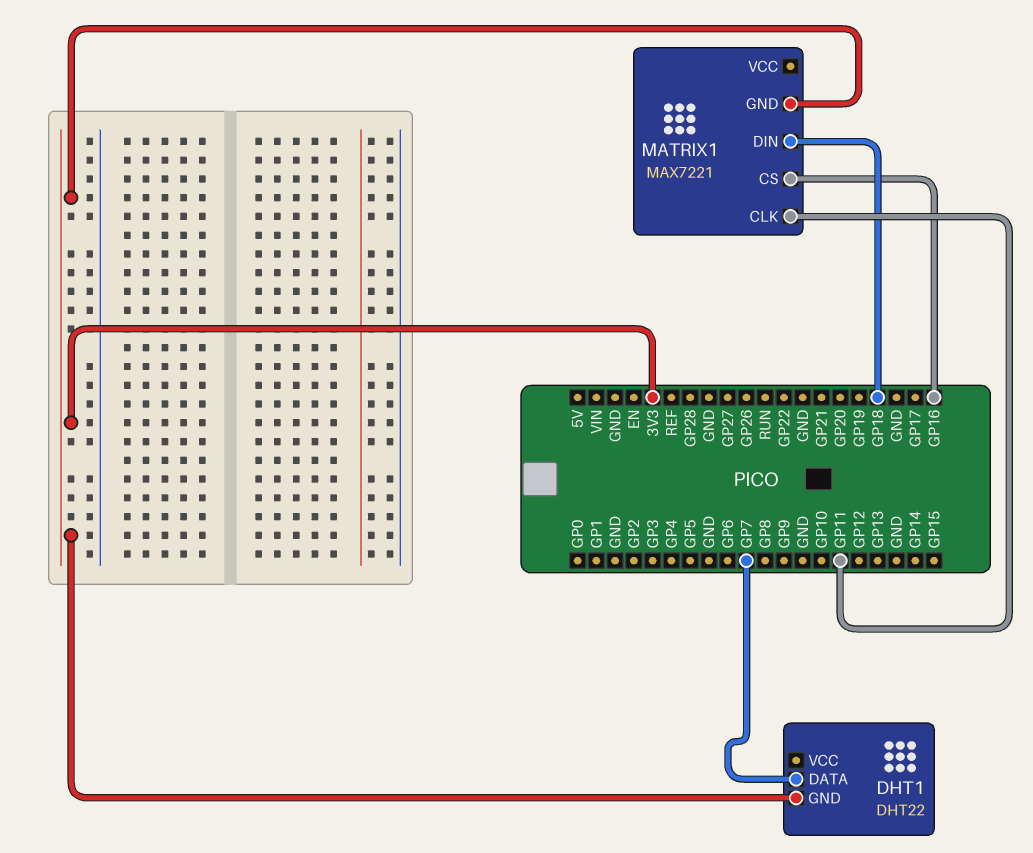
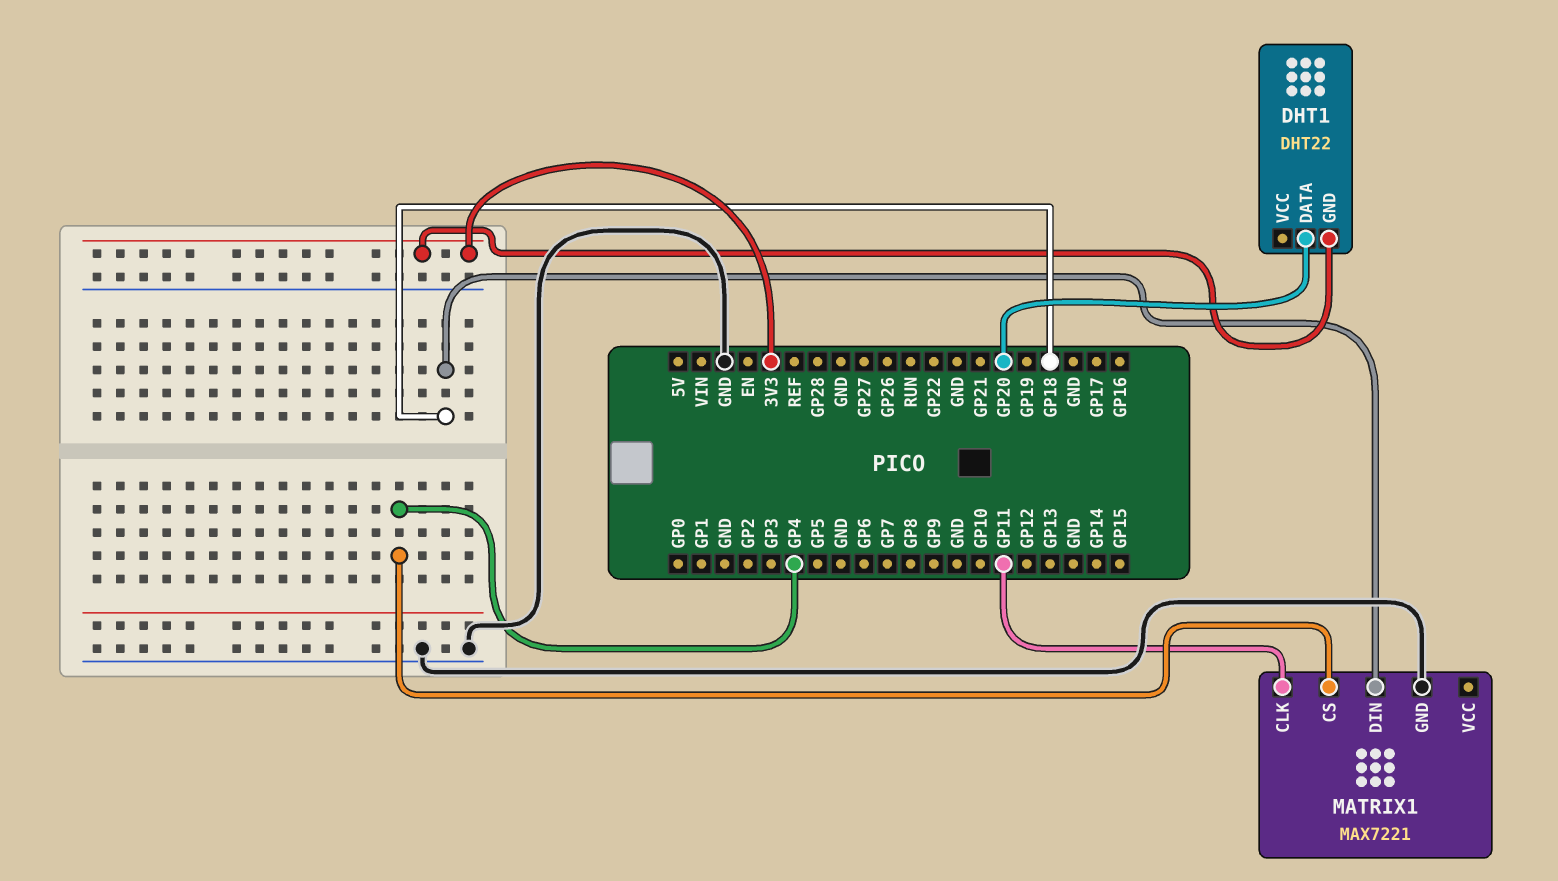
DHT1 pin DATA: GP7 -> GP20
MATRIX1 pin CS: GP16 -> GP4
MATRIX1 pin GND: 3V3 -> GND

